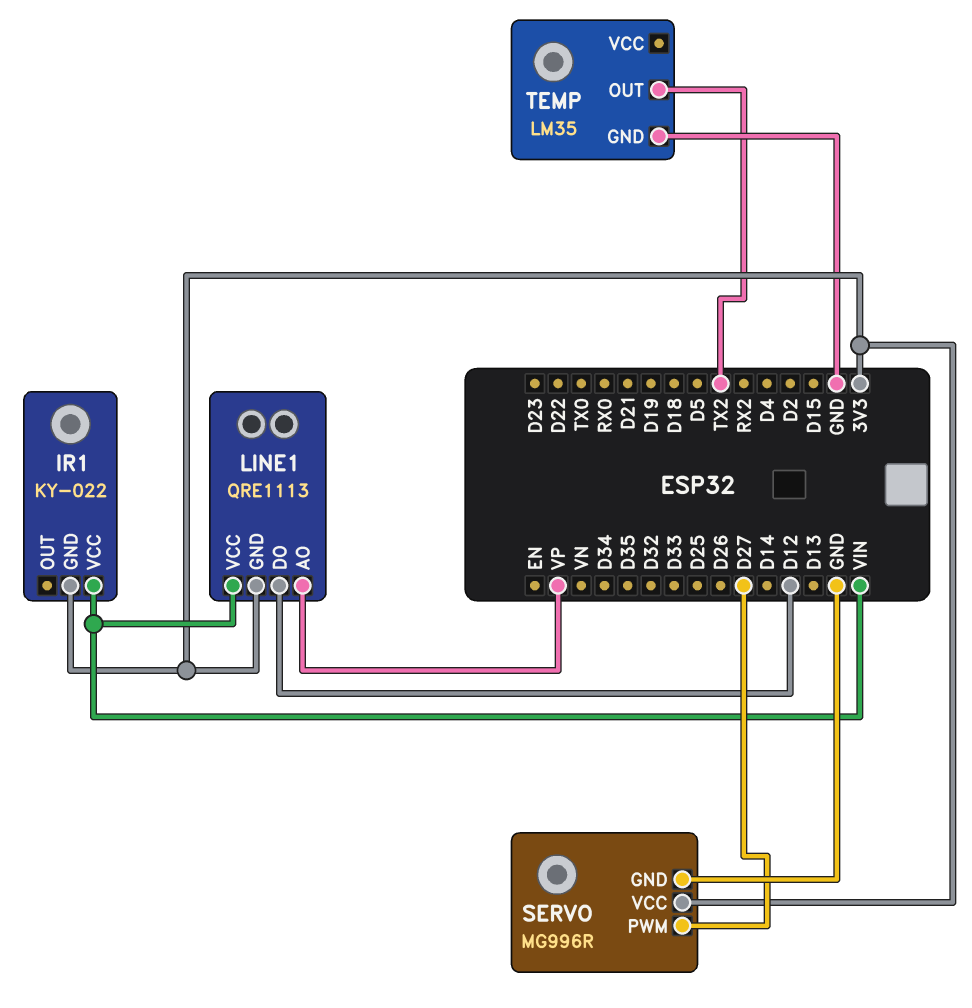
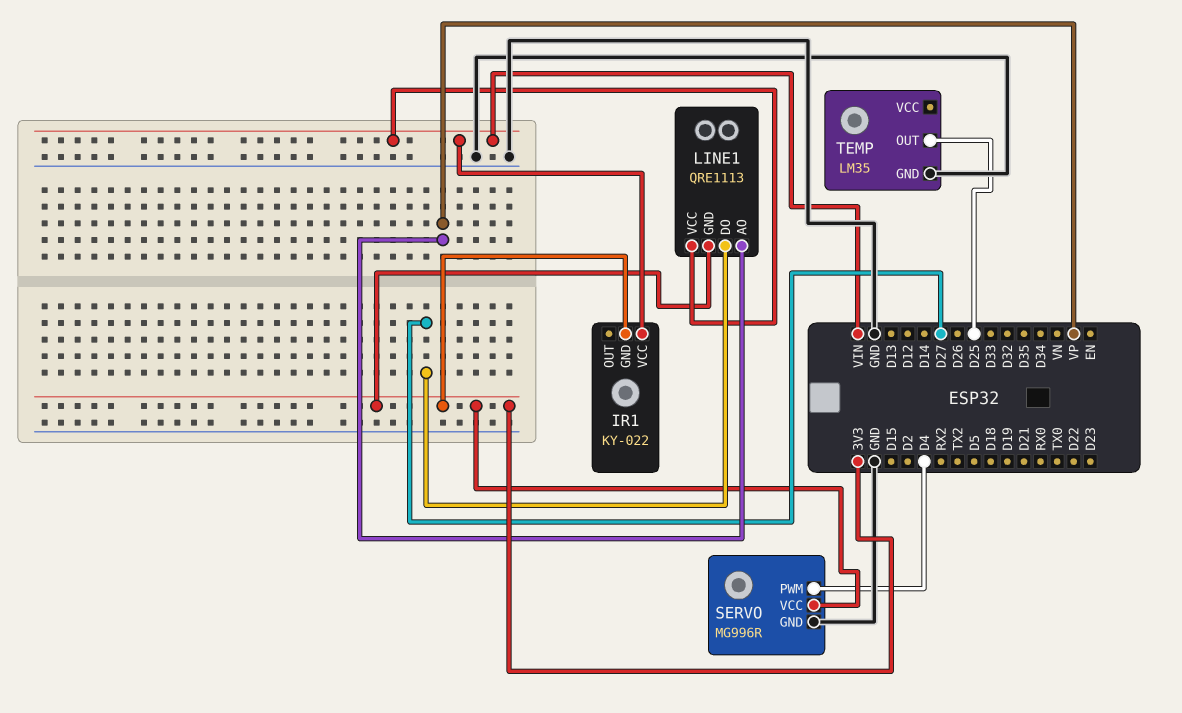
LINE1 pin DO: D12 -> D27
SERVO pin PWM: D27 -> D4
TEMP pin OUT: TX2 -> D25

